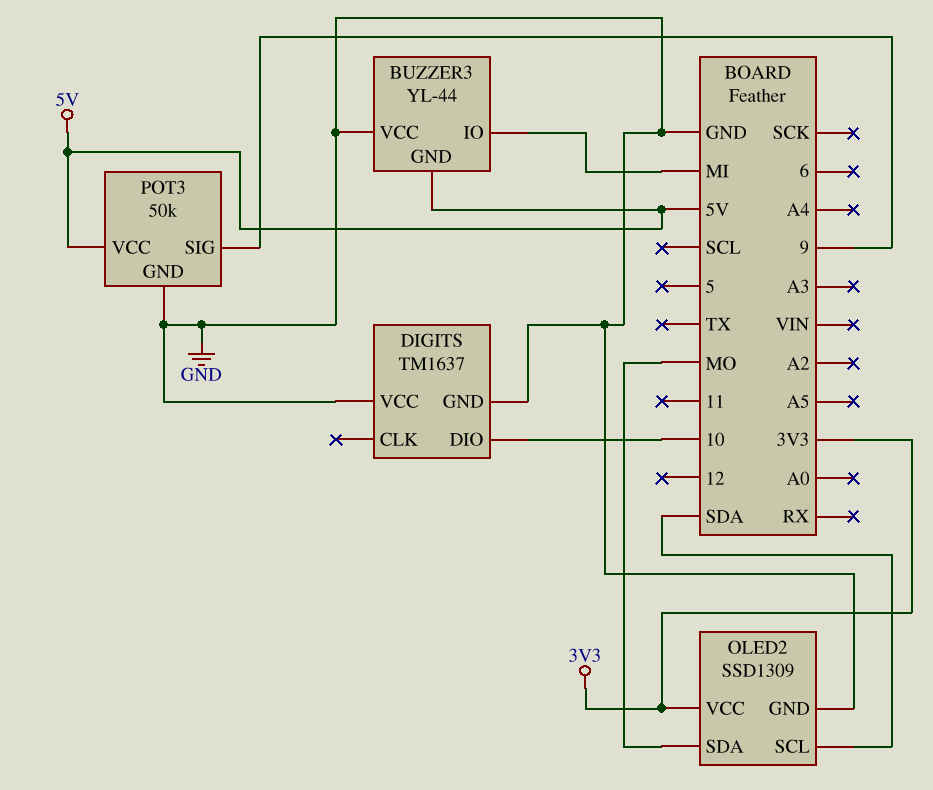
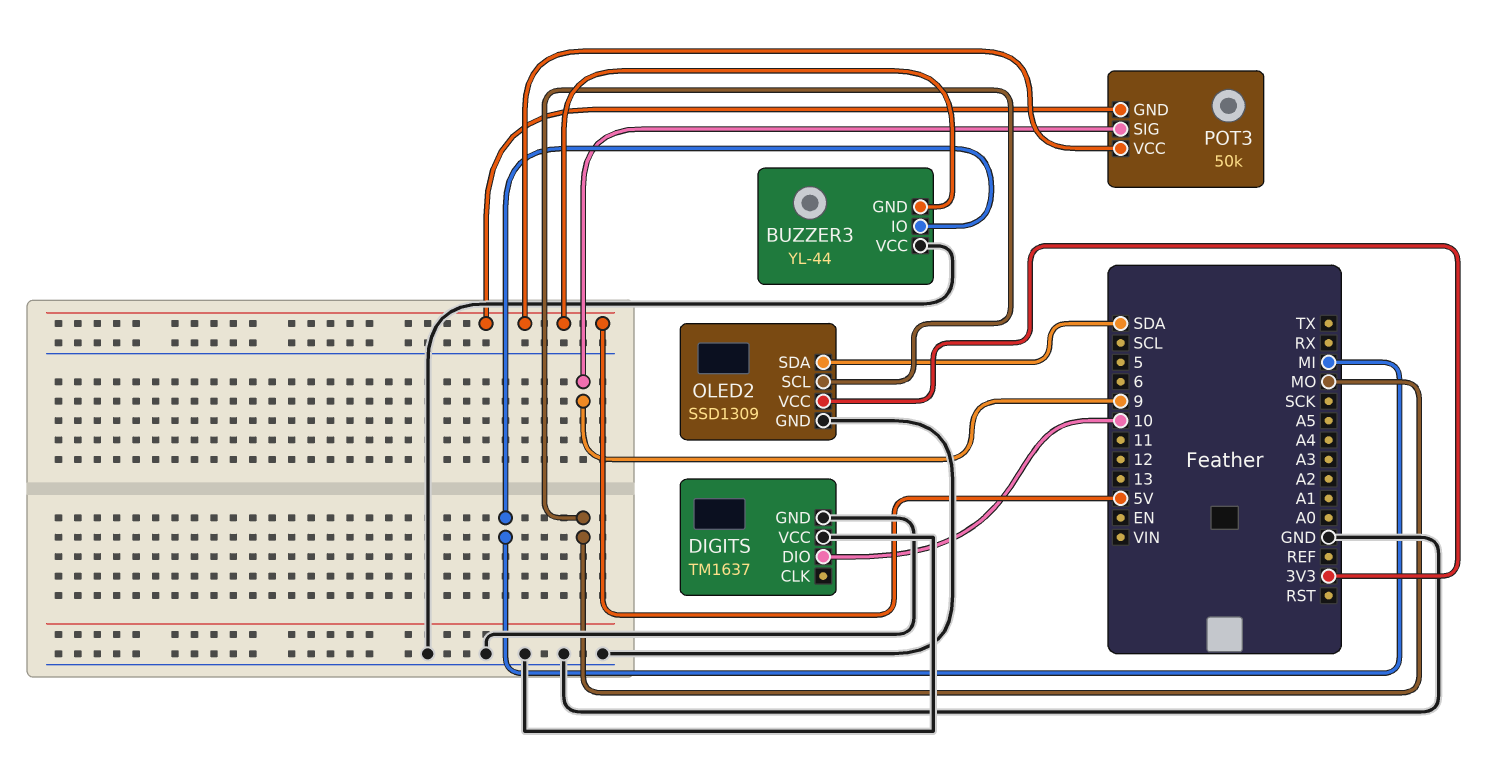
OLED2 pin SCL: SDA -> MO
OLED2 pin SDA: MO -> SDA
POT3 pin GND: GND -> 5V

